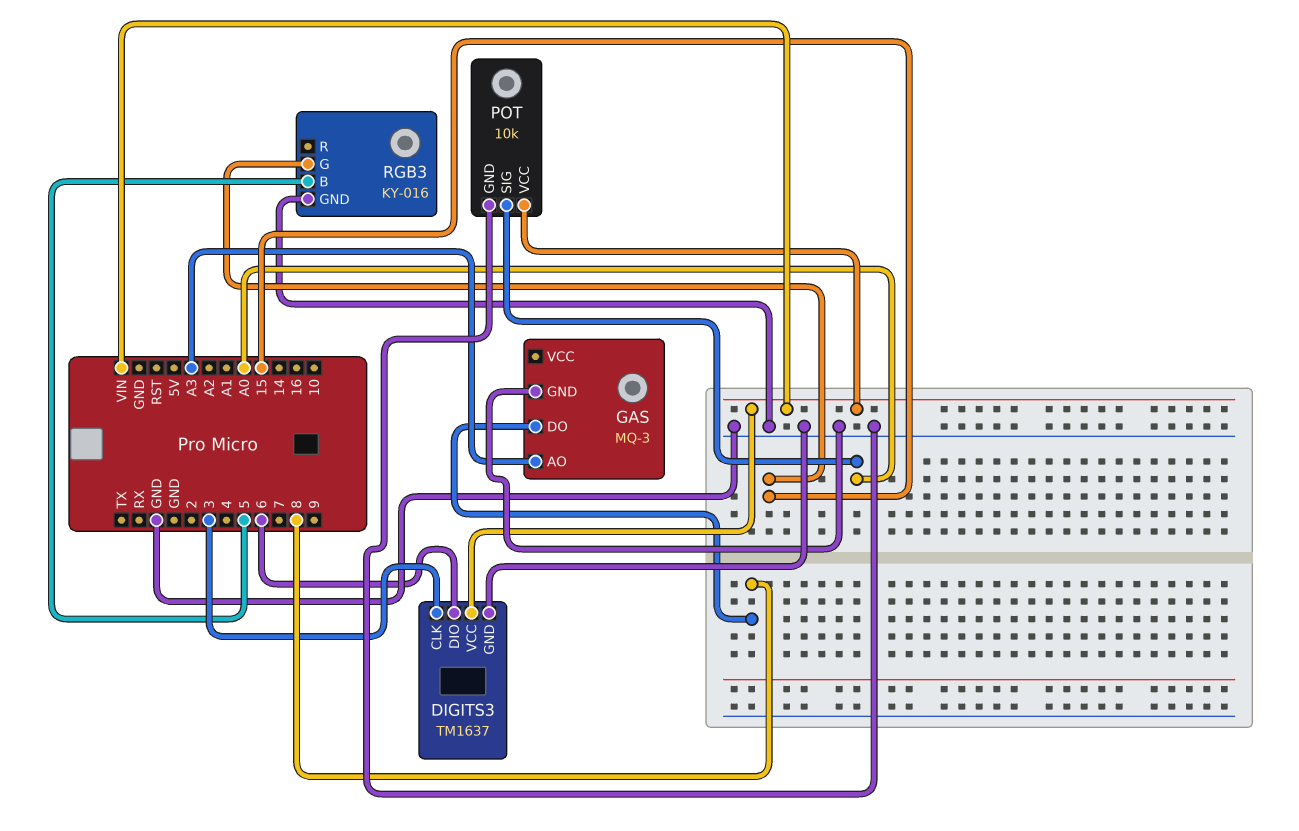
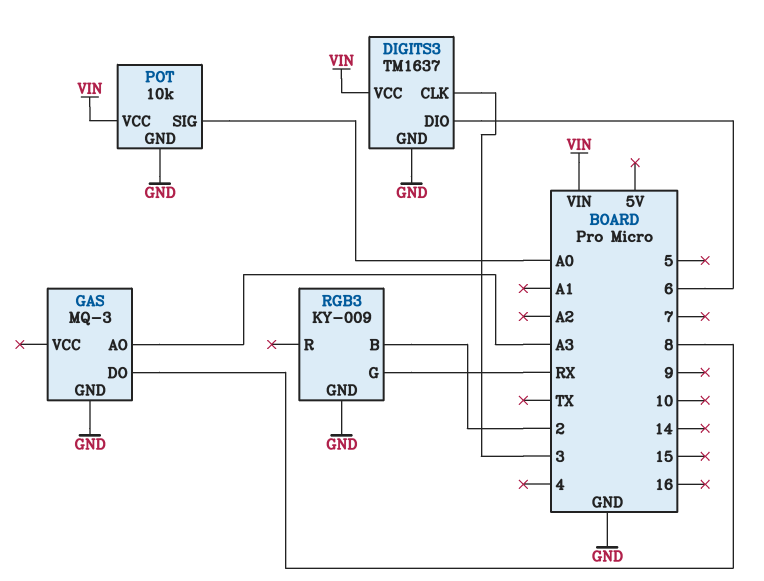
RGB3: KY-016 -> KY-009
RGB3 pin B: 5 -> 2
RGB3 pin G: 15 -> RX

